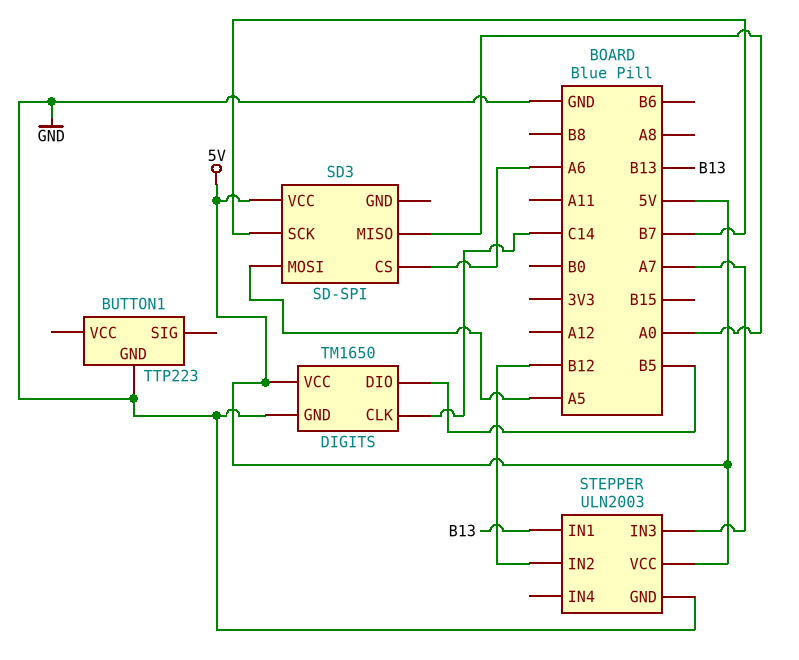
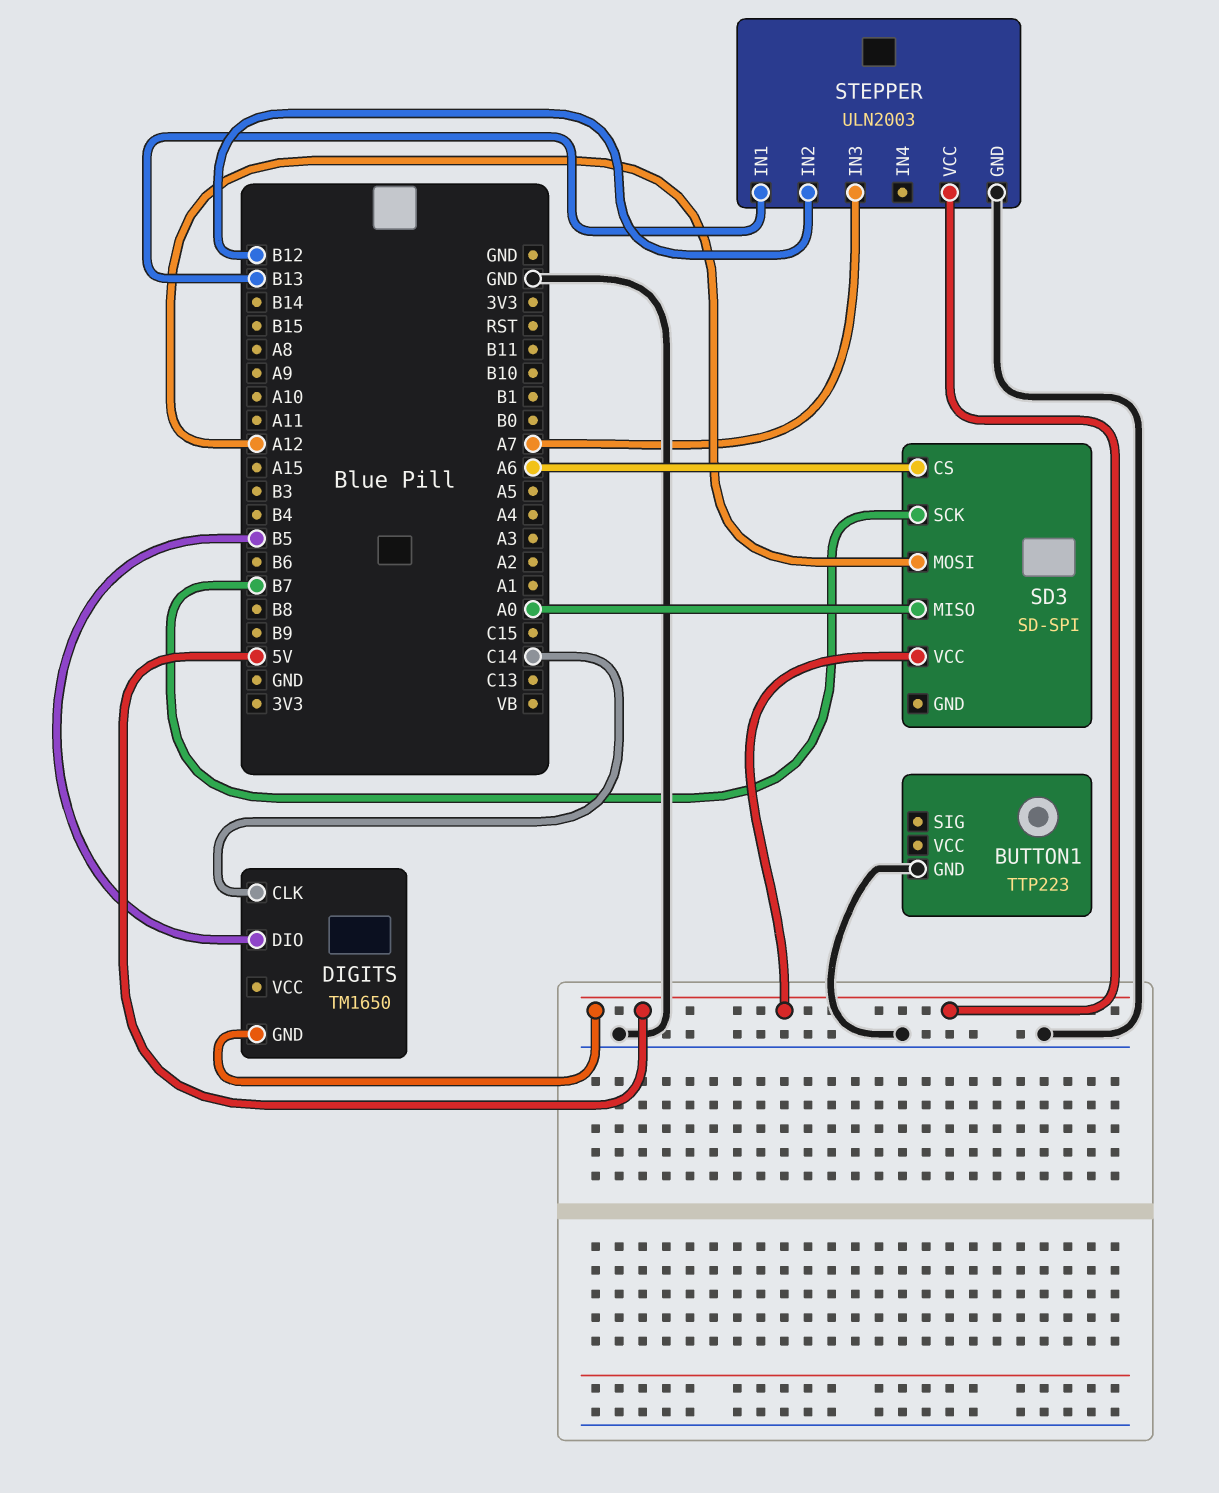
DIGITS pin GND: GND -> 5V
DIGITS pin VCC: 5V -> none
SD3 pin MOSI: A5 -> A12

